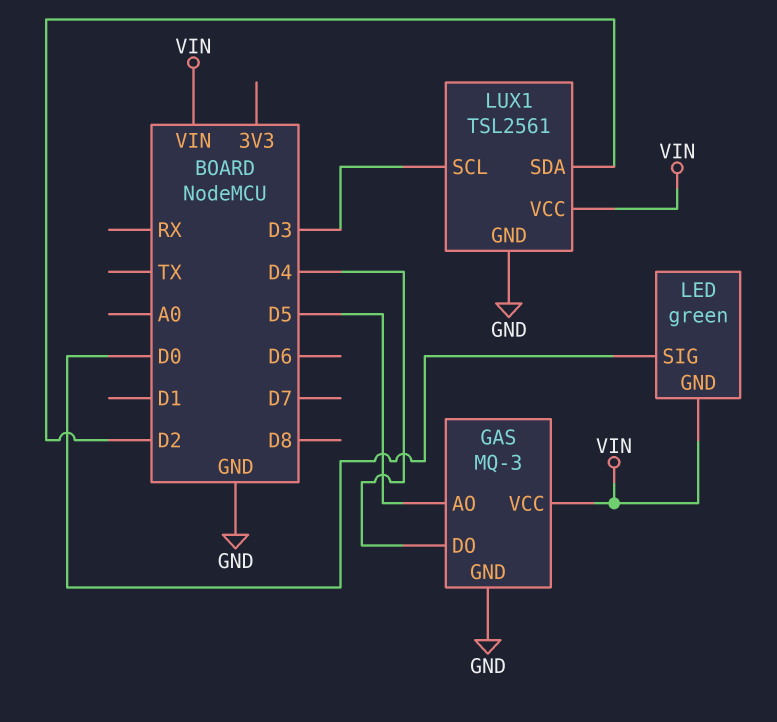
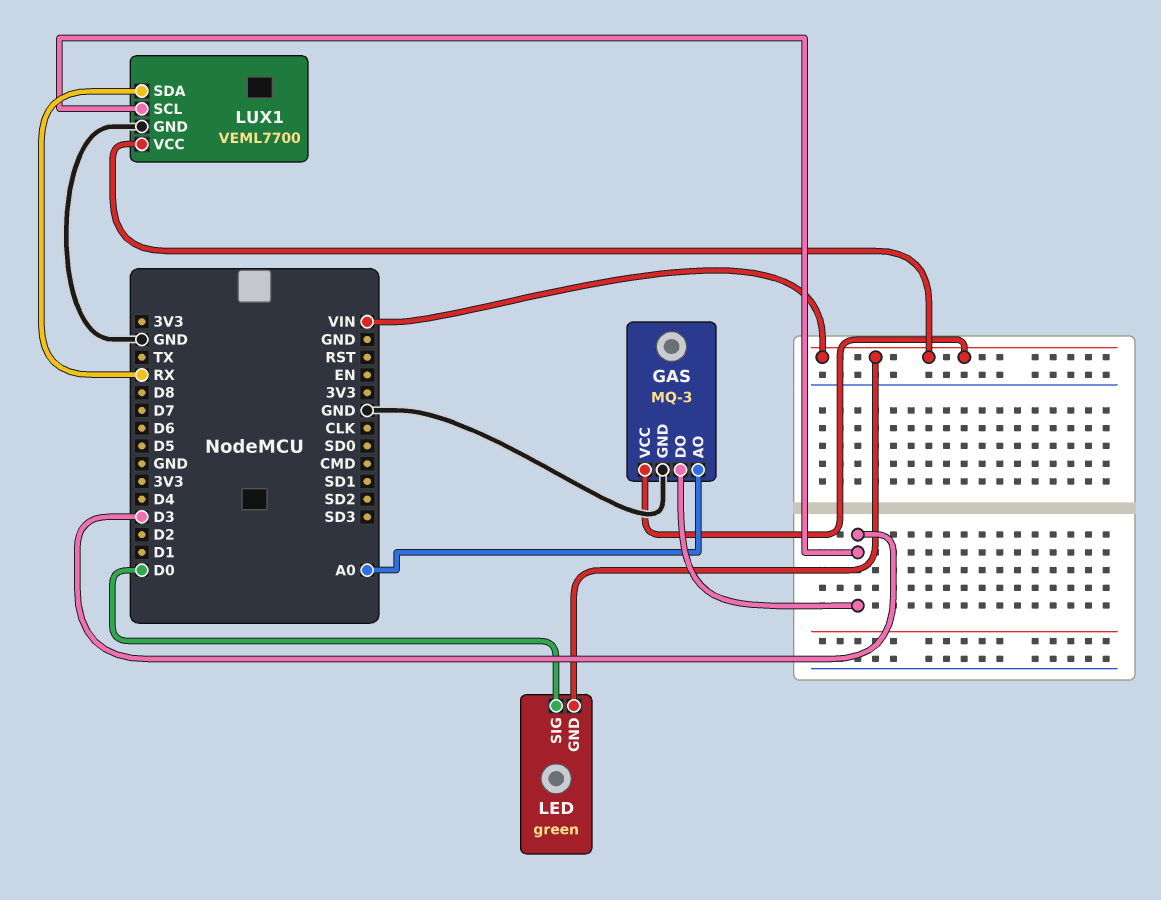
GAS pin AO: D5 -> A0
GAS pin DO: D4 -> D3
LUX1: TSL2561 -> VEML7700
LUX1 pin SDA: D2 -> RX

